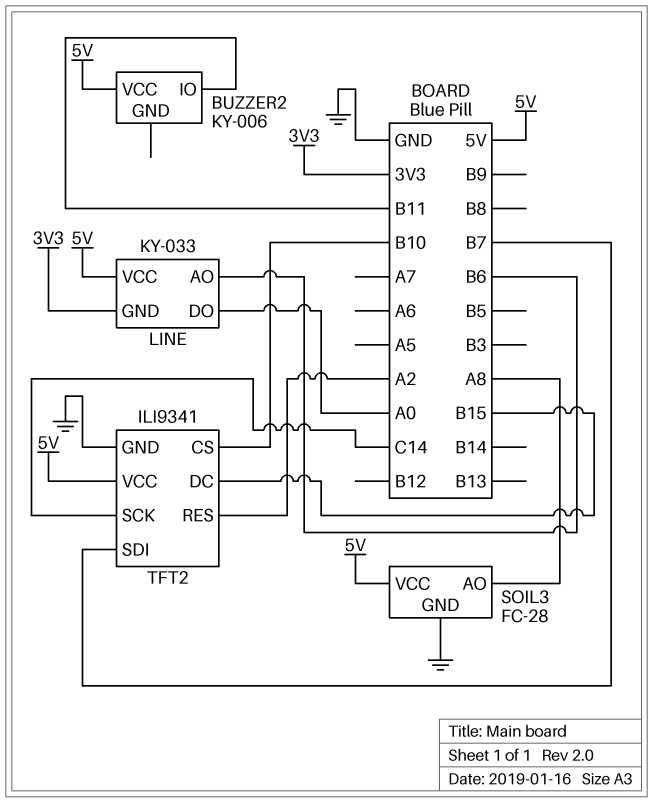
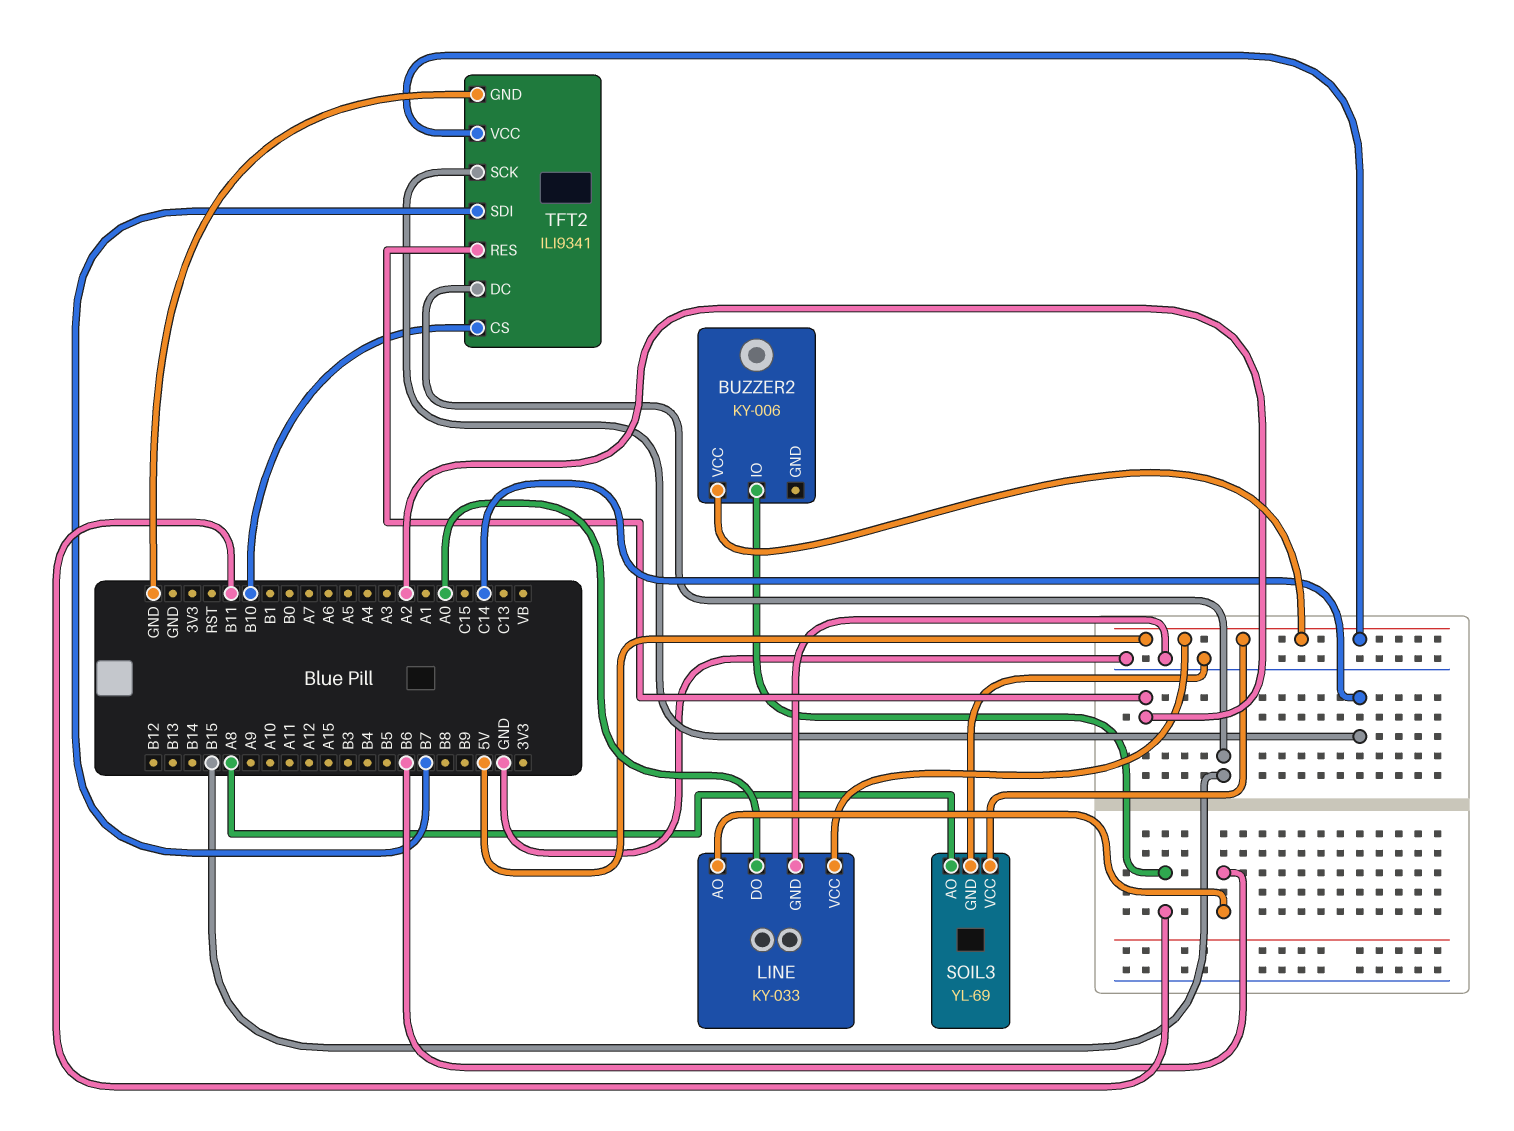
LINE pin GND: 3V3 -> GND
SOIL3: FC-28 -> YL-69

